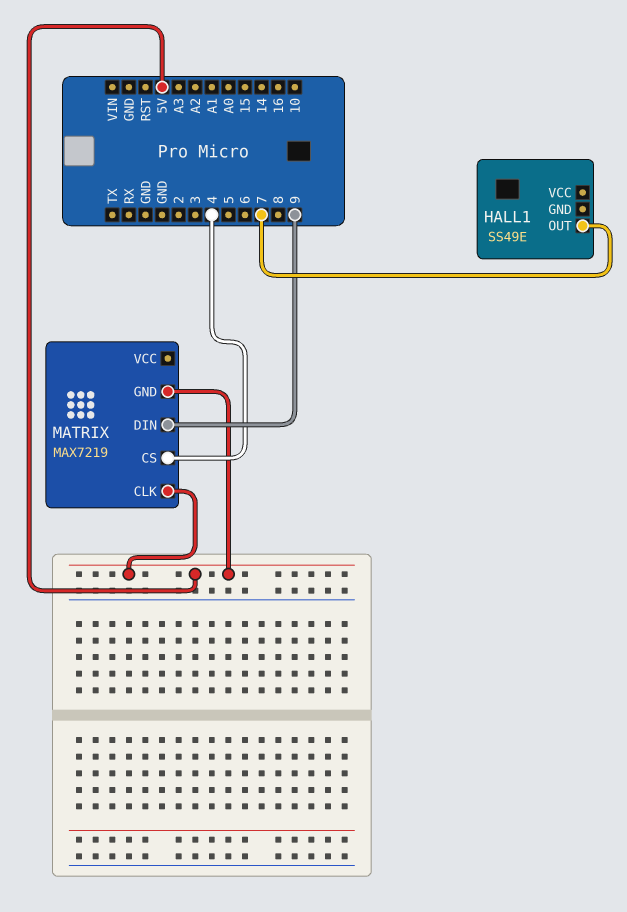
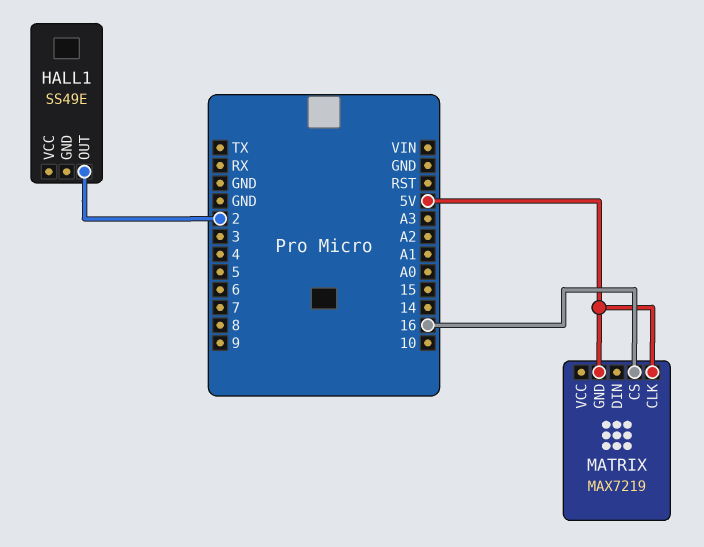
HALL1 pin OUT: 7 -> 2
MATRIX pin CS: 4 -> 16
MATRIX pin DIN: 9 -> none

